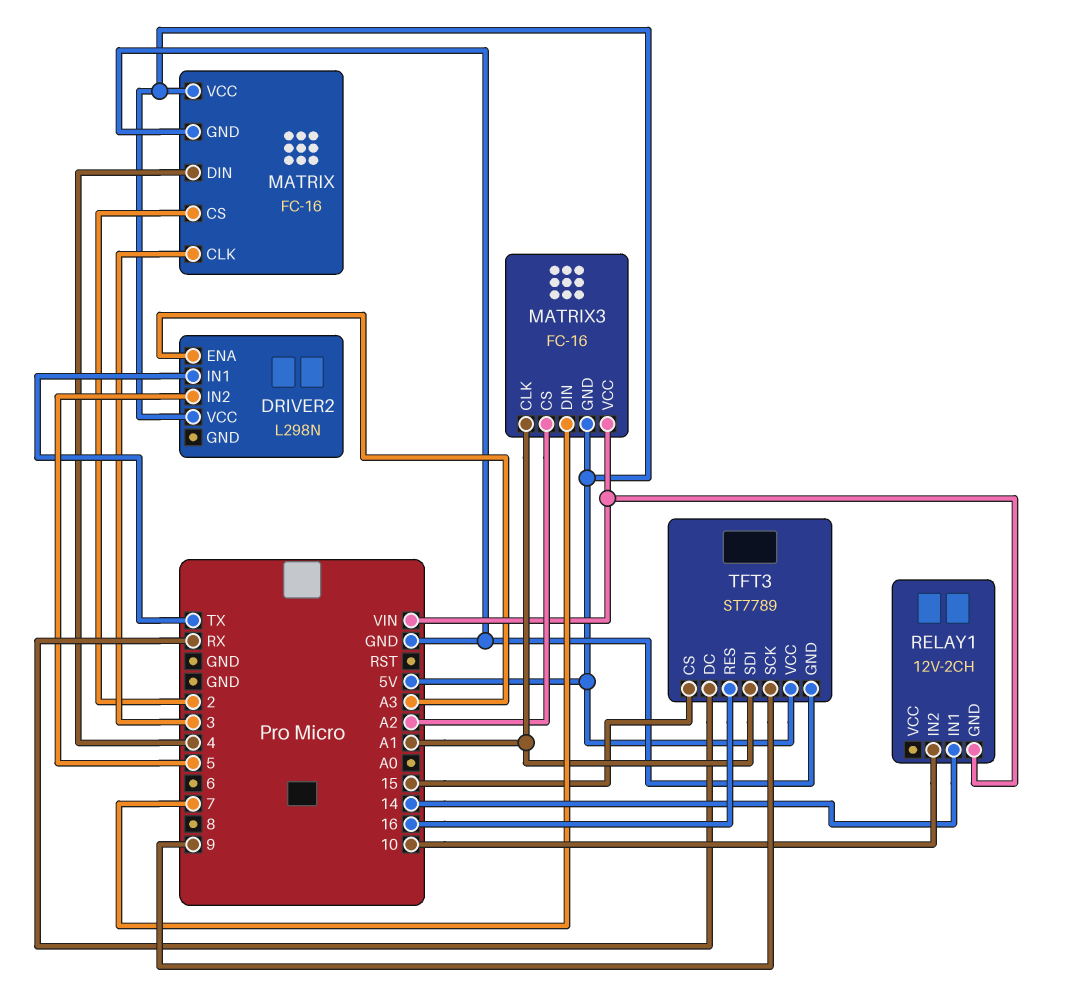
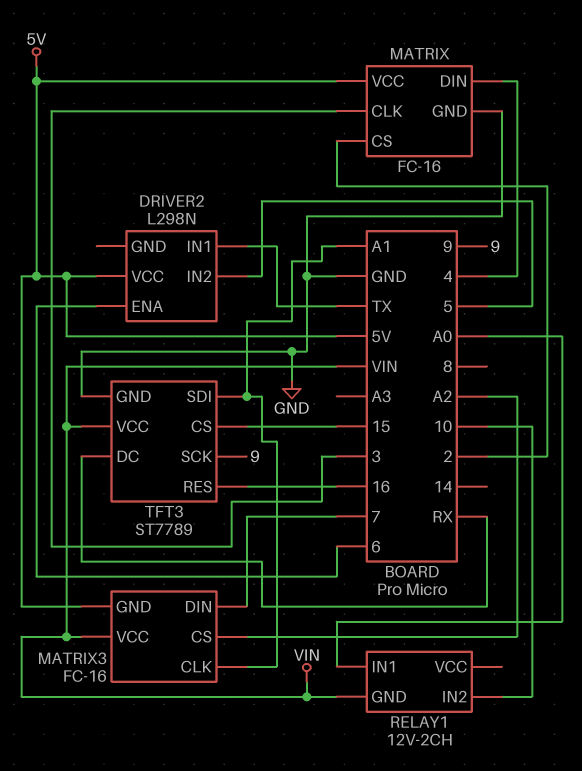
DRIVER2 pin ENA: A3 -> 6
RELAY1 pin IN1: 14 -> A0
TFT3 pin VCC: 5V -> VIN

